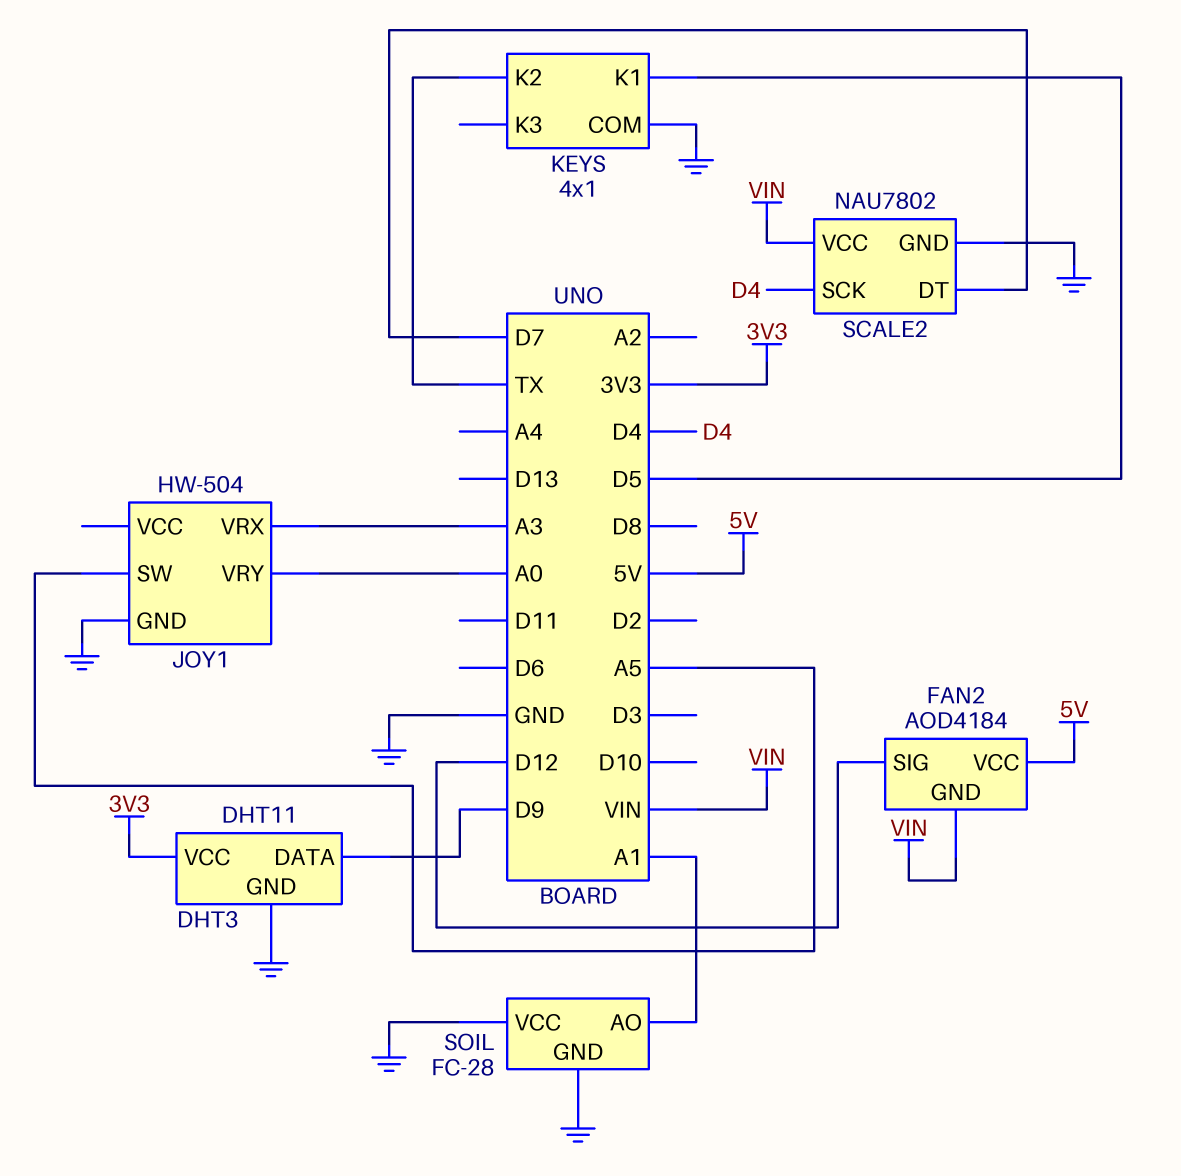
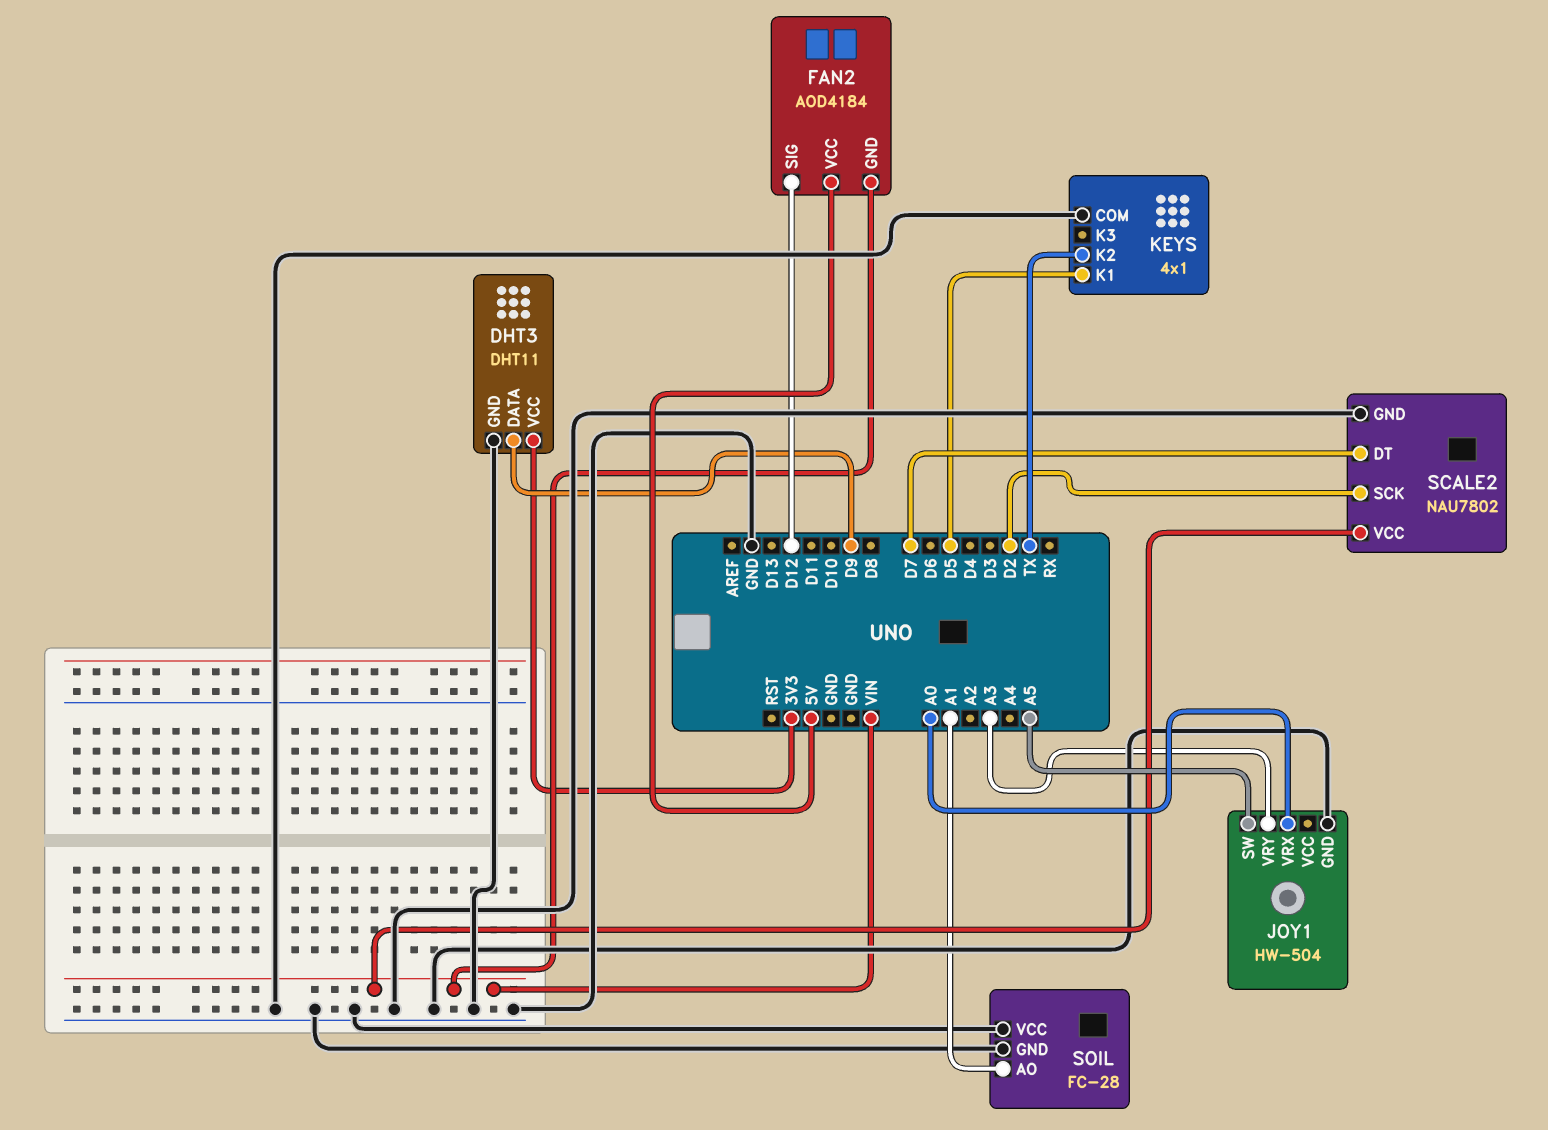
JOY1 pin VRX: A3 -> A0
JOY1 pin VRY: A0 -> A3
SCALE2 pin SCK: D4 -> D2

